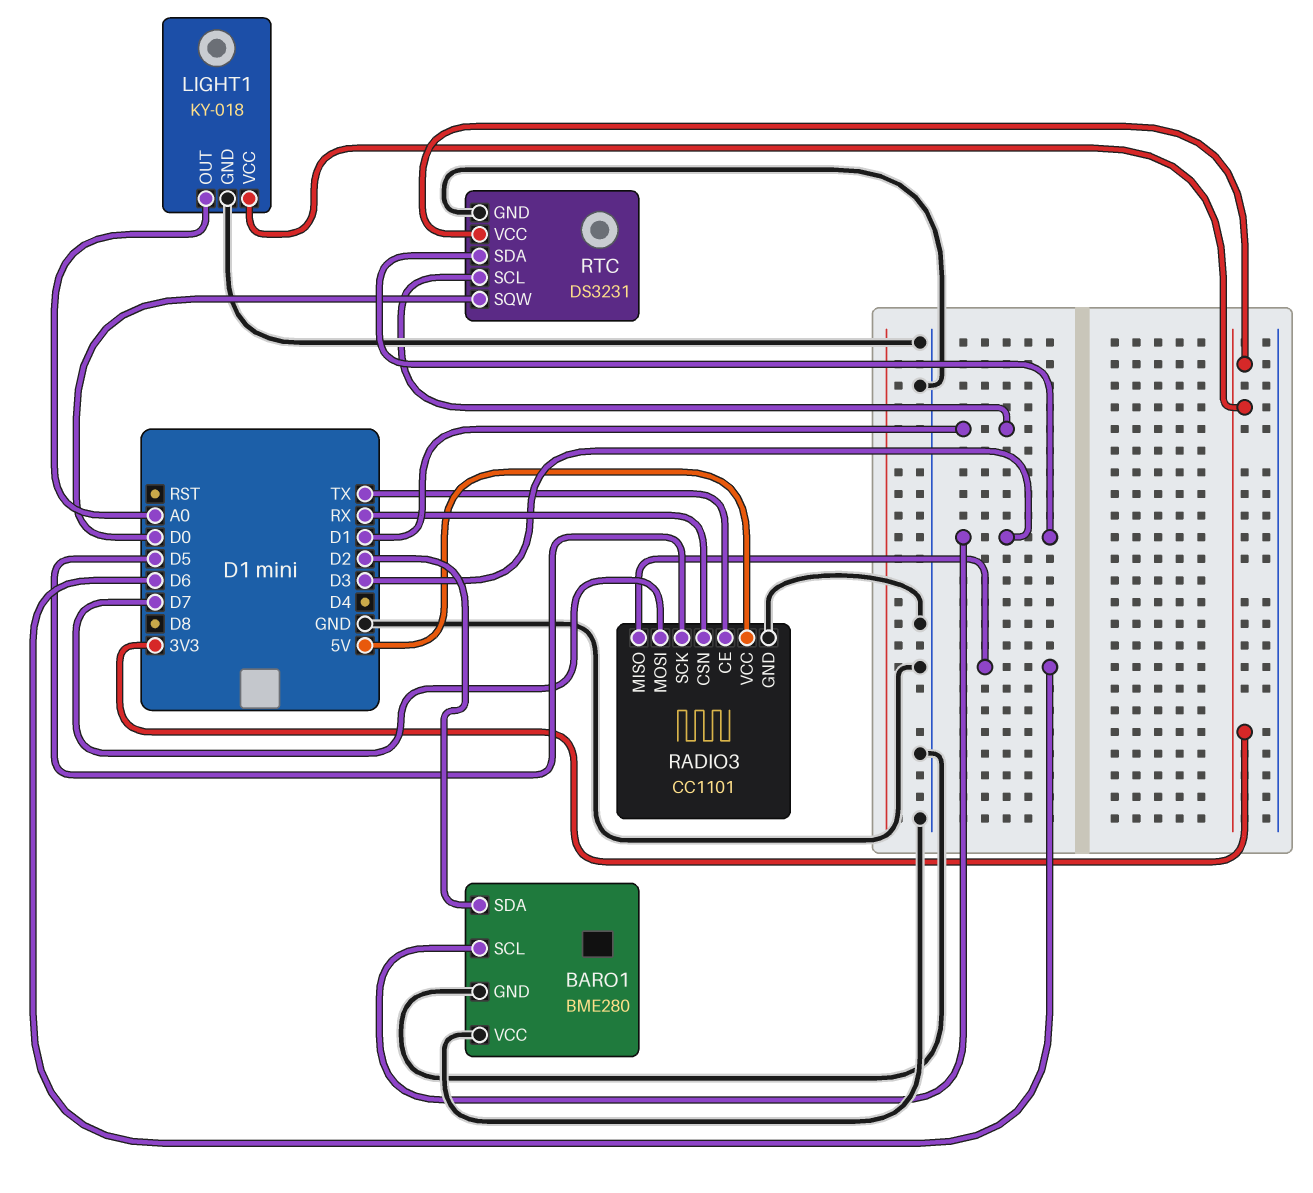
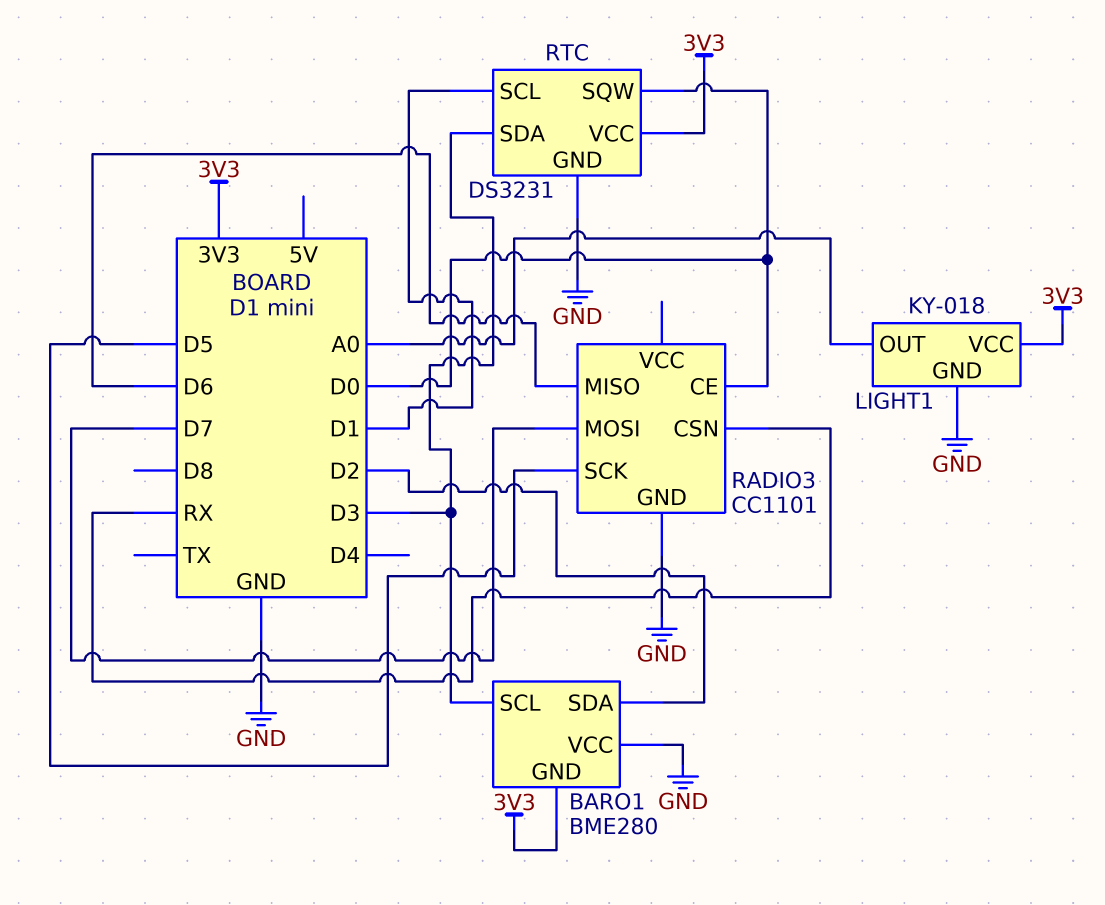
BARO1 pin GND: GND -> 3V3
RADIO3 pin CE: TX -> D0
RADIO3 pin VCC: 5V -> none

